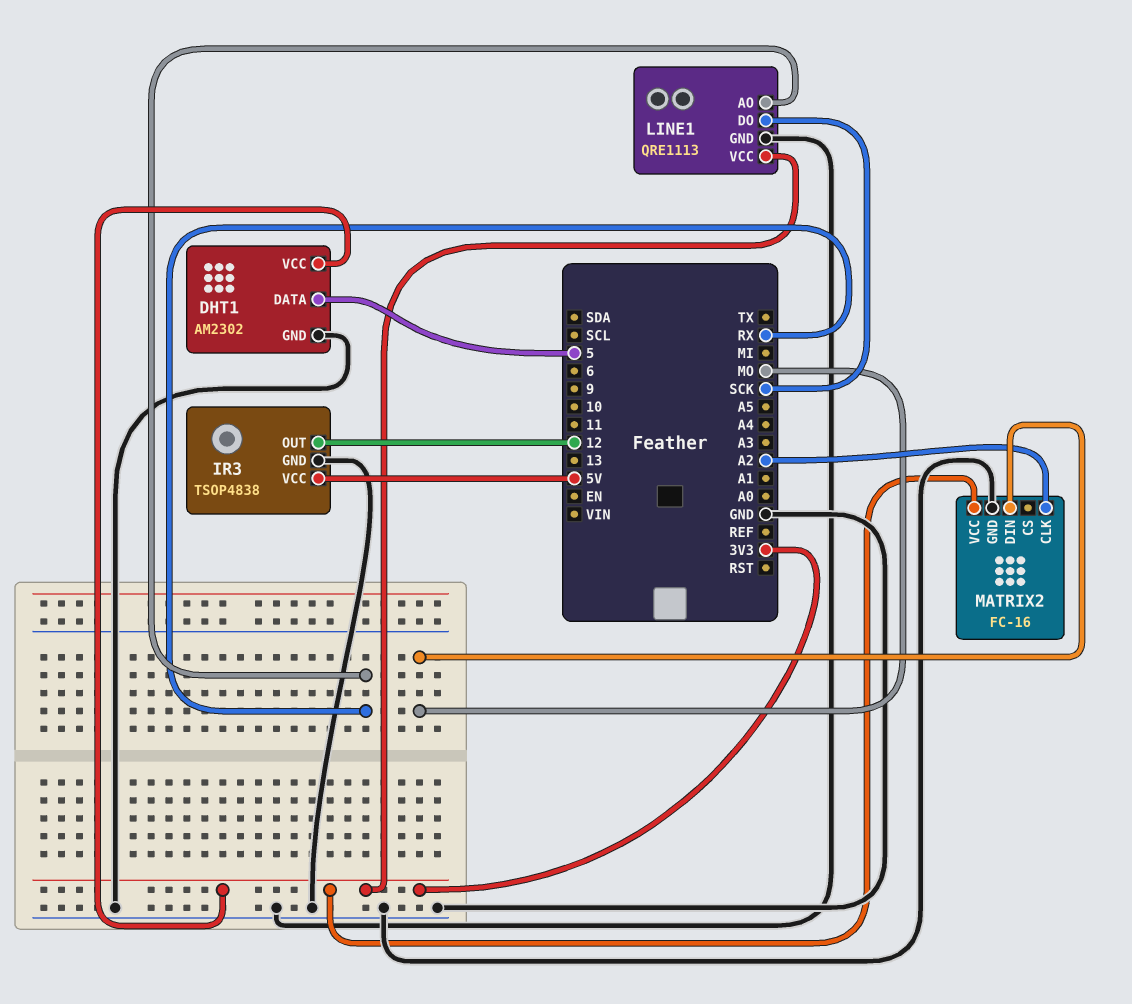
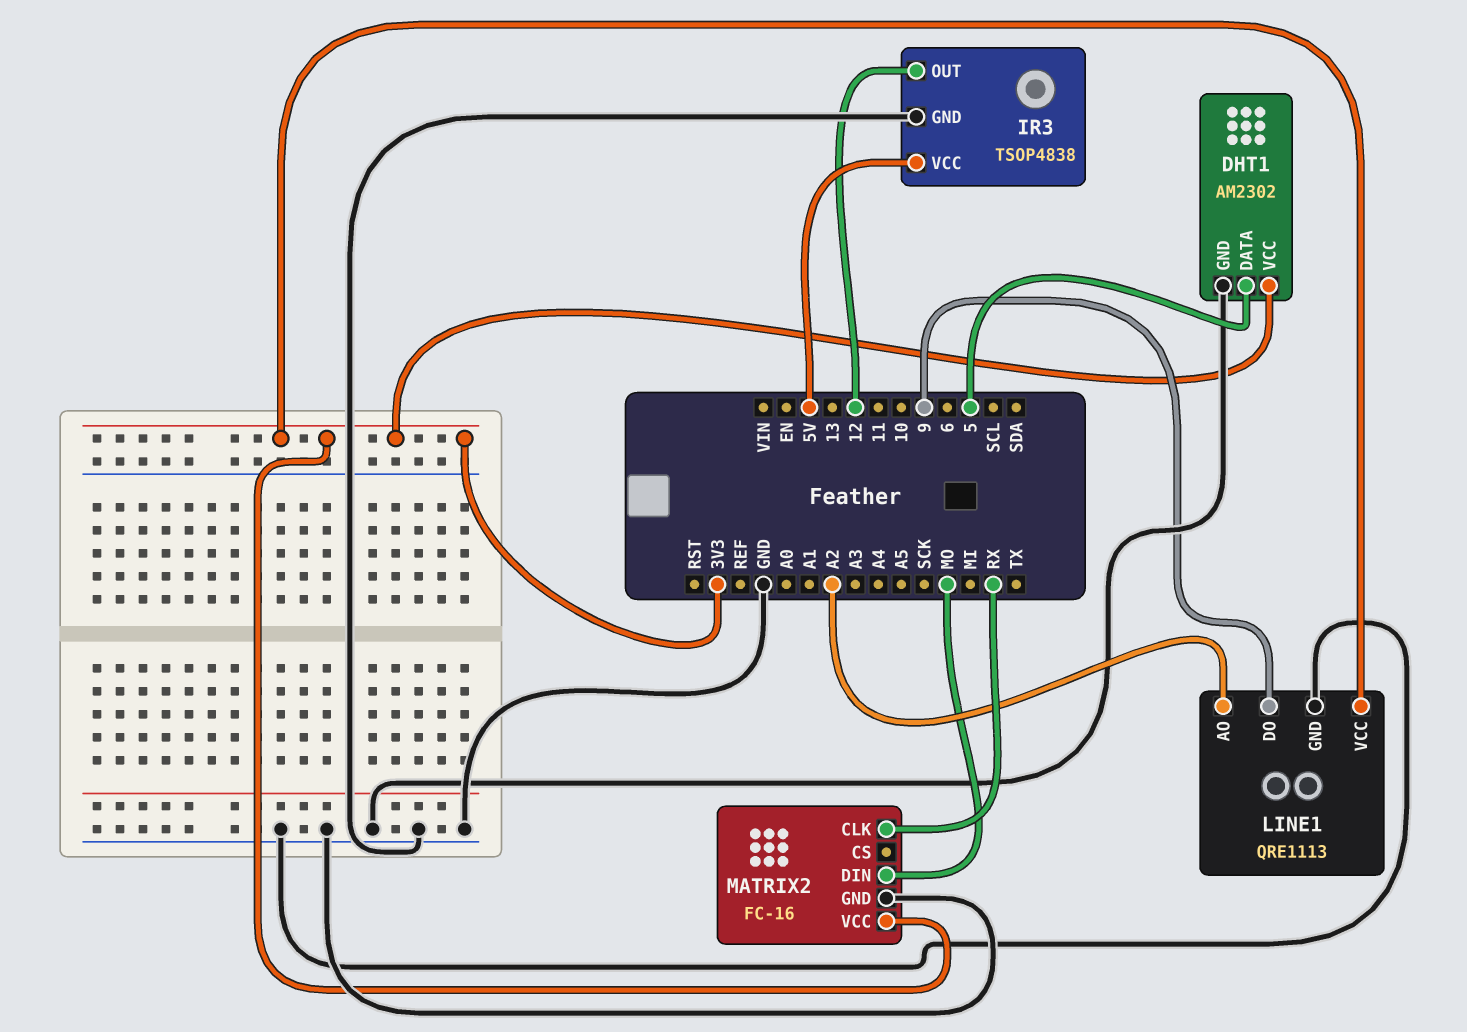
LINE1 pin AO: RX -> A2
LINE1 pin DO: SCK -> 9
MATRIX2 pin CLK: A2 -> RX

